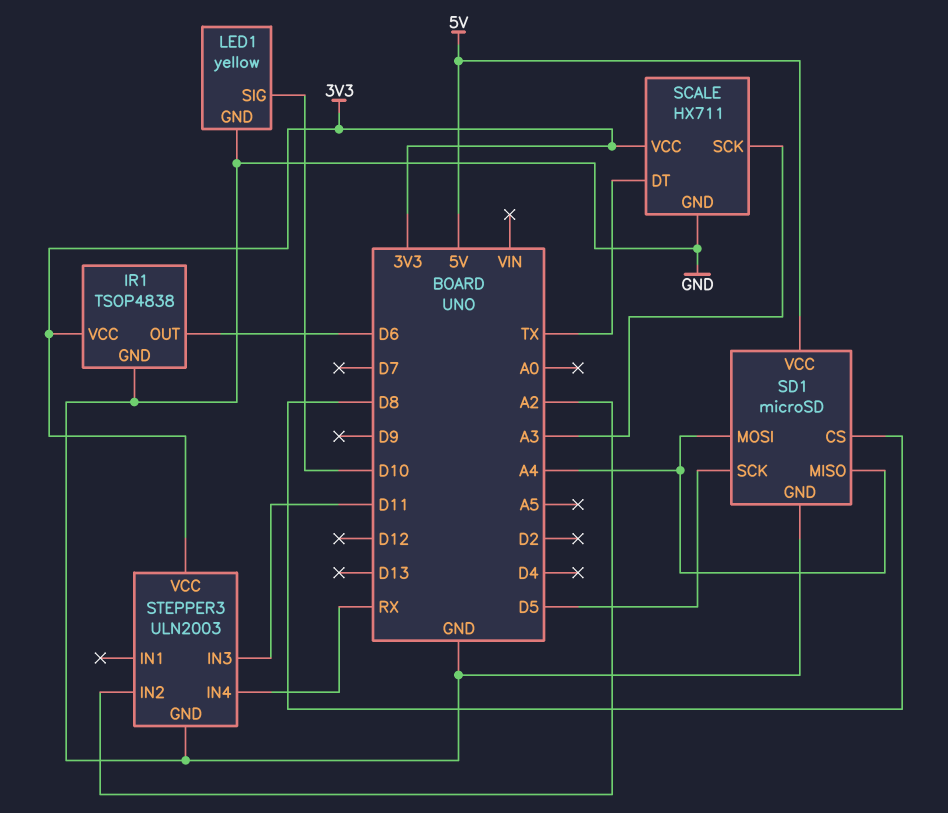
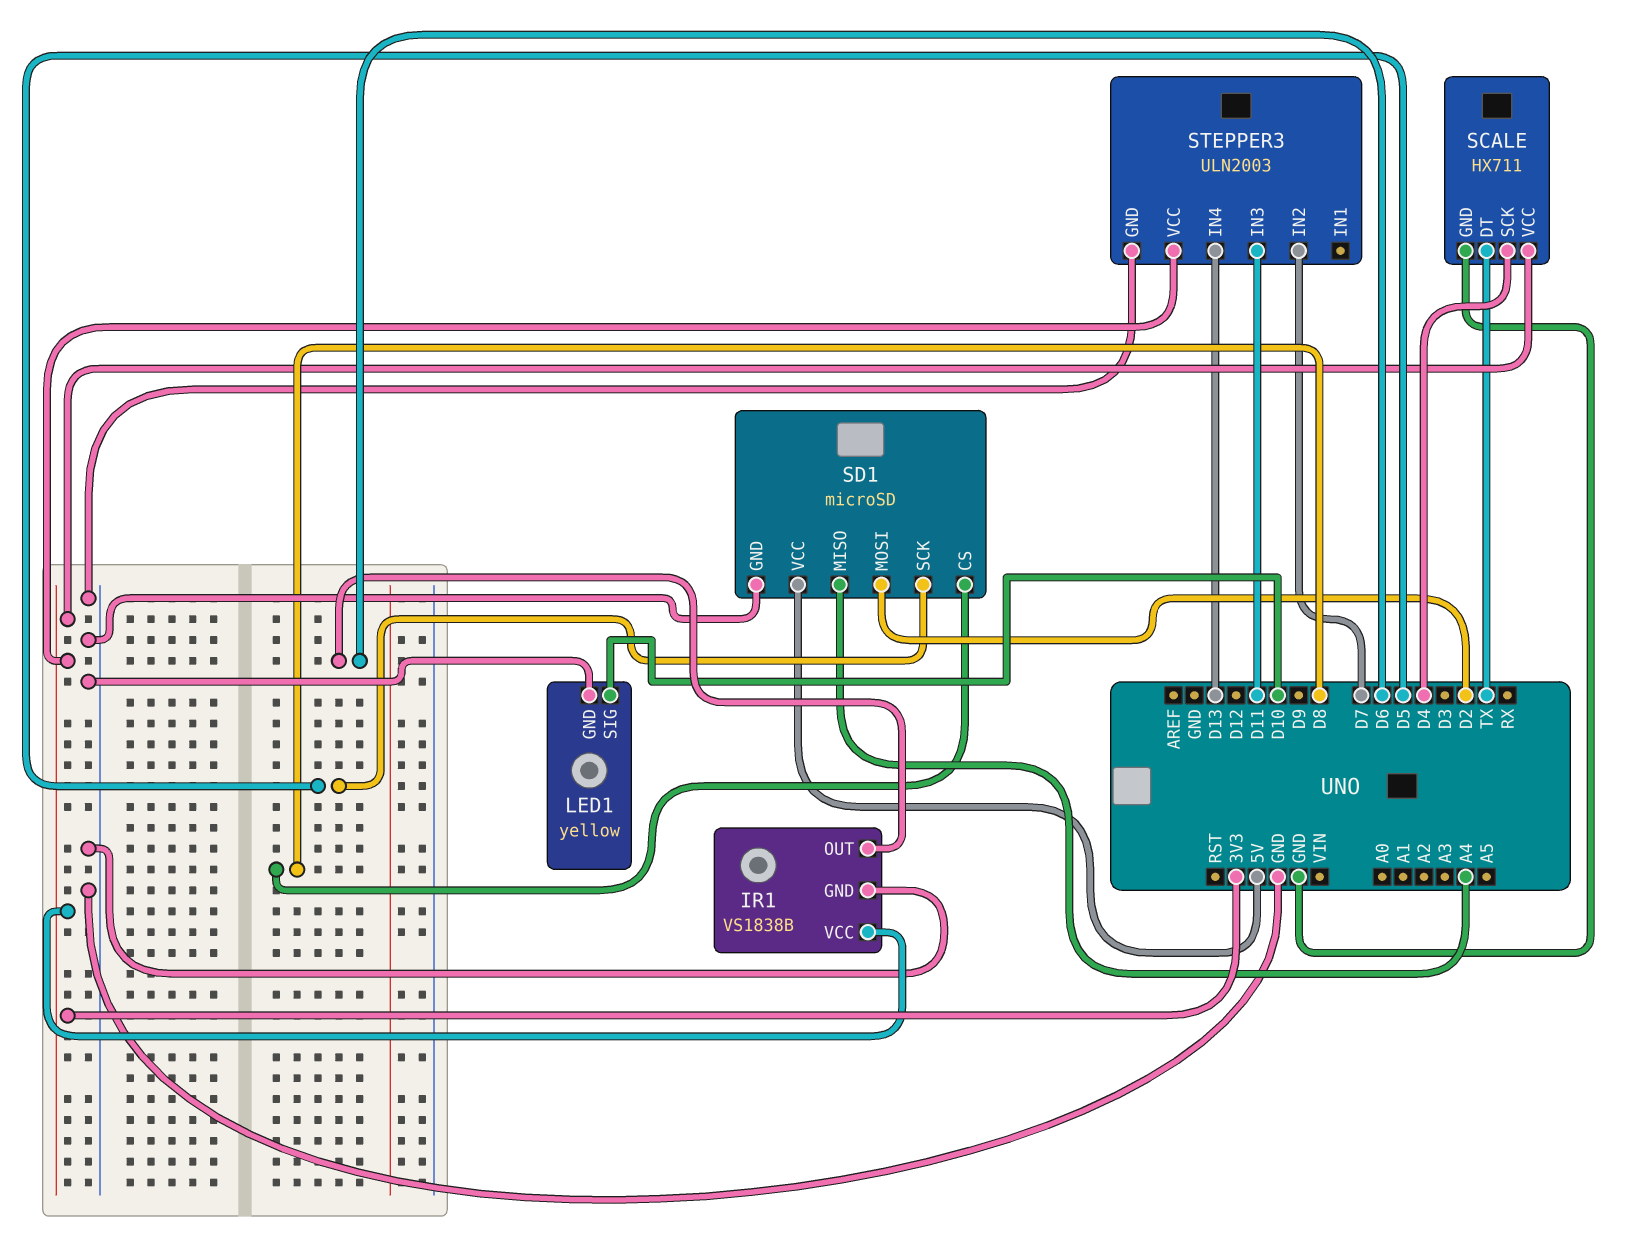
IR1: TSOP4838 -> VS1838B
SCALE pin SCK: A3 -> D4
SD1 pin MOSI: A4 -> D2
STEPPER3 pin IN2: A2 -> D7
STEPPER3 pin IN4: RX -> D13

